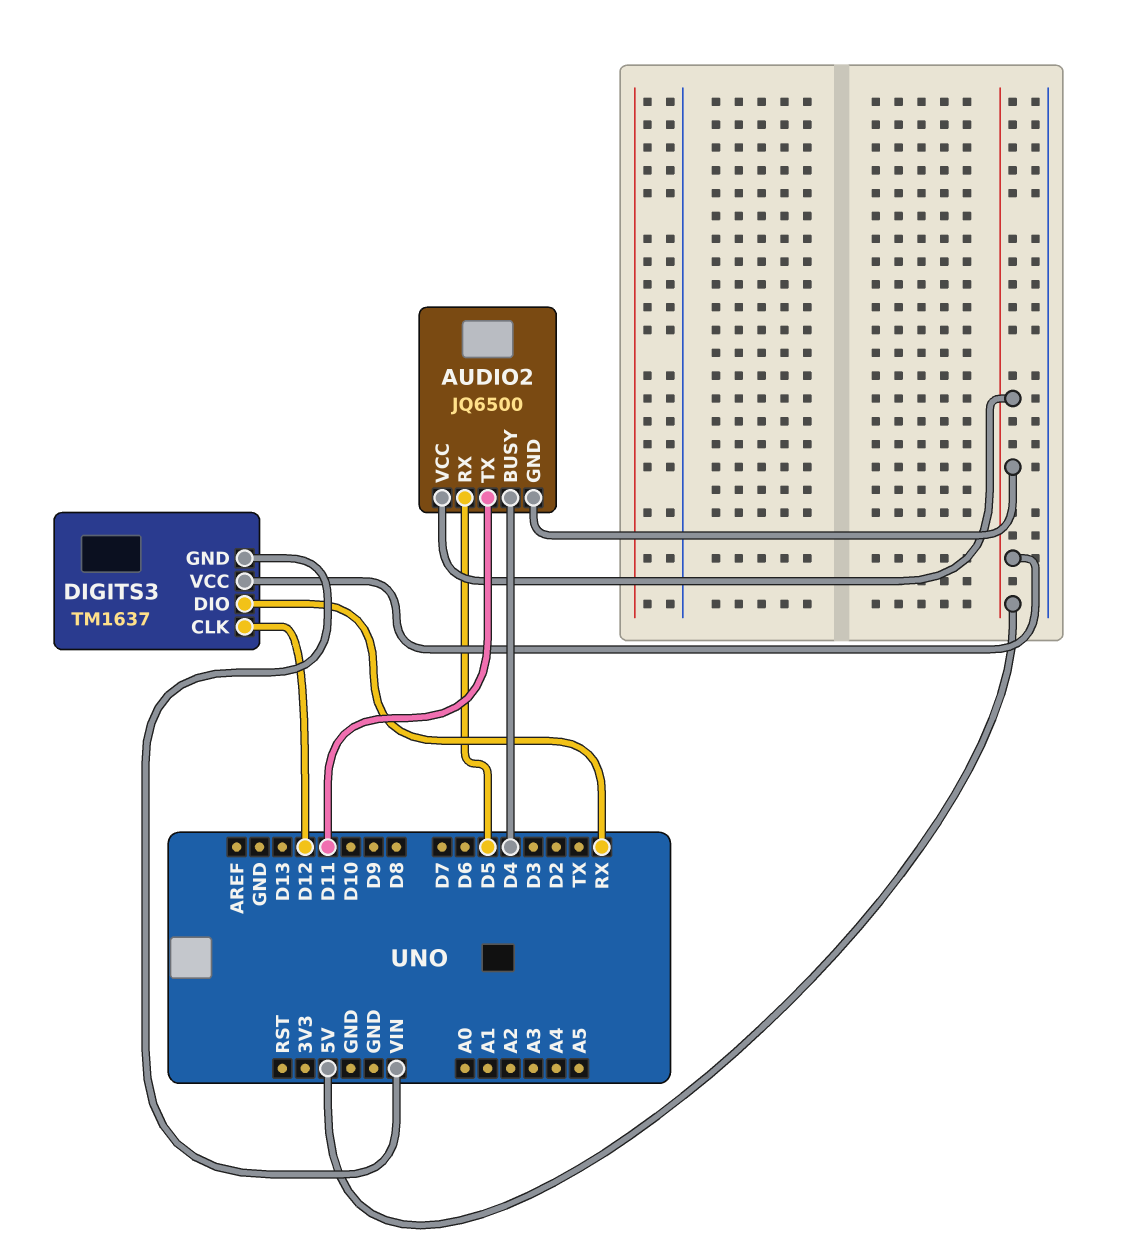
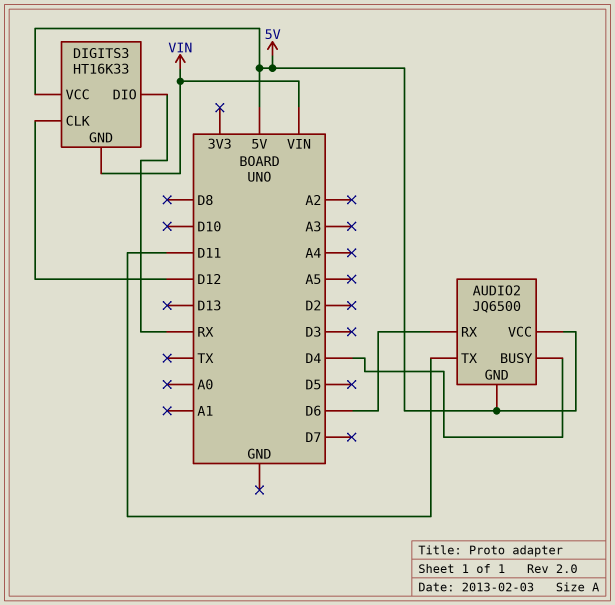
AUDIO2 pin RX: D5 -> D6
DIGITS3: TM1637 -> HT16K33

